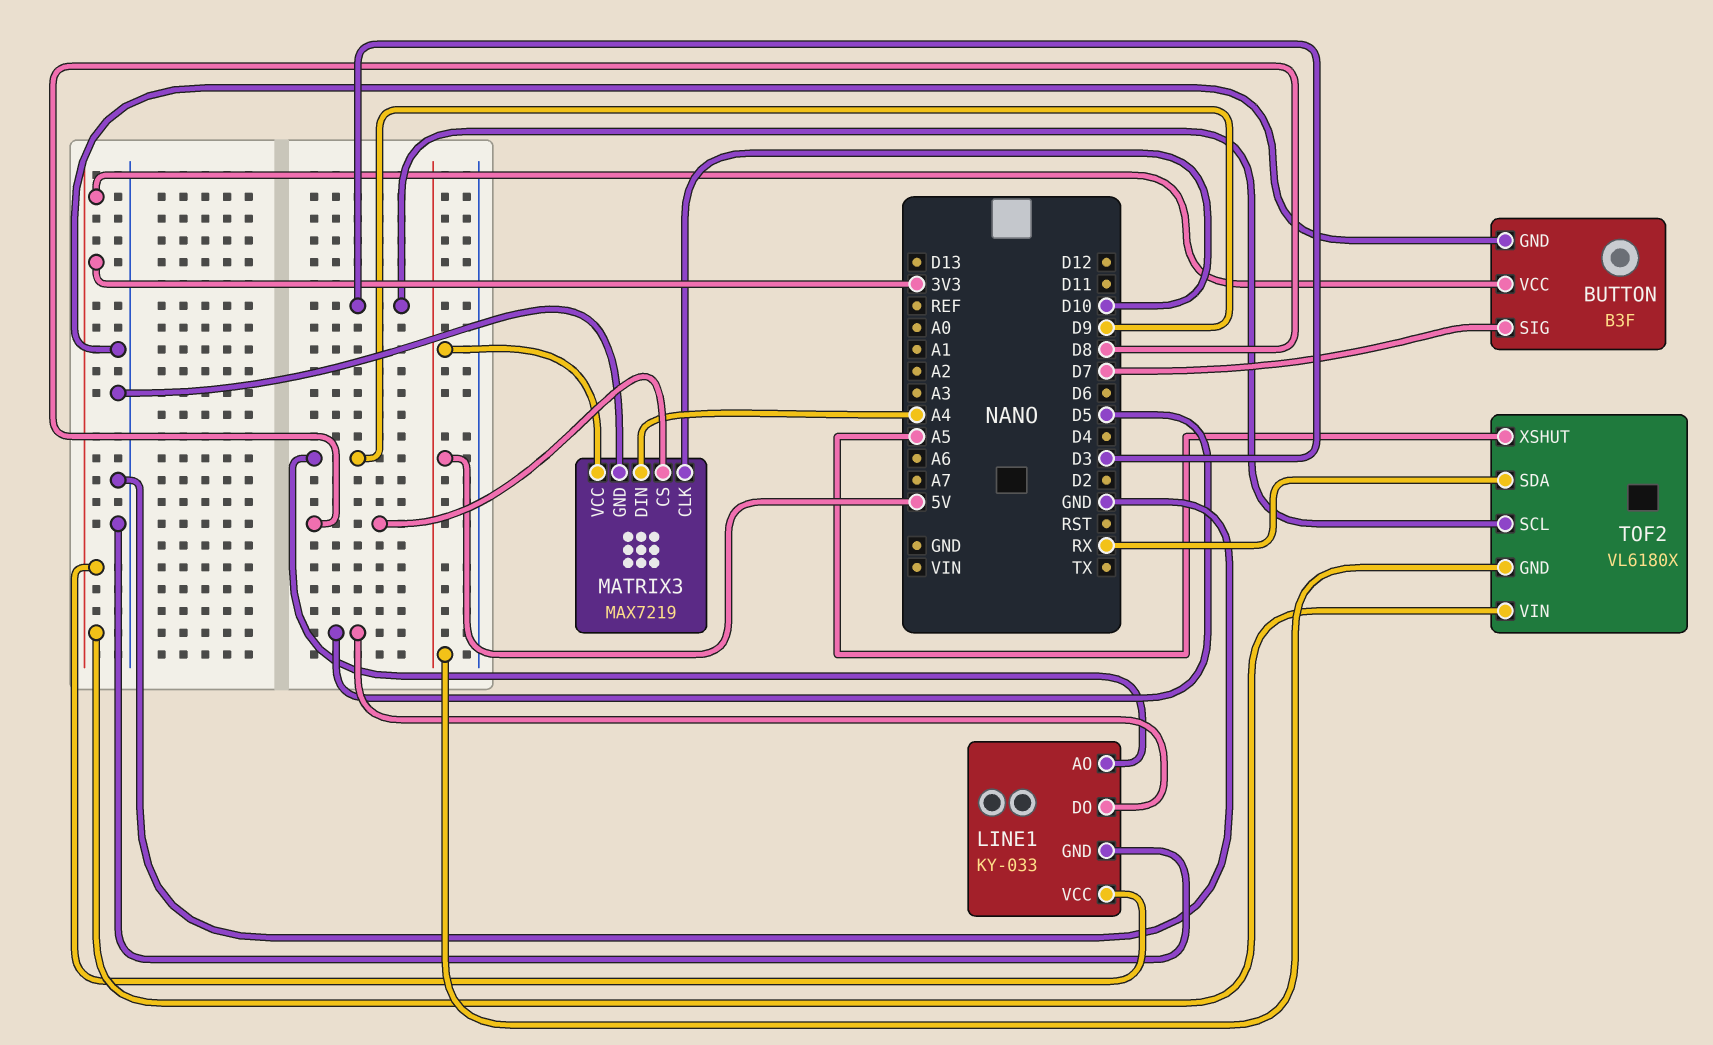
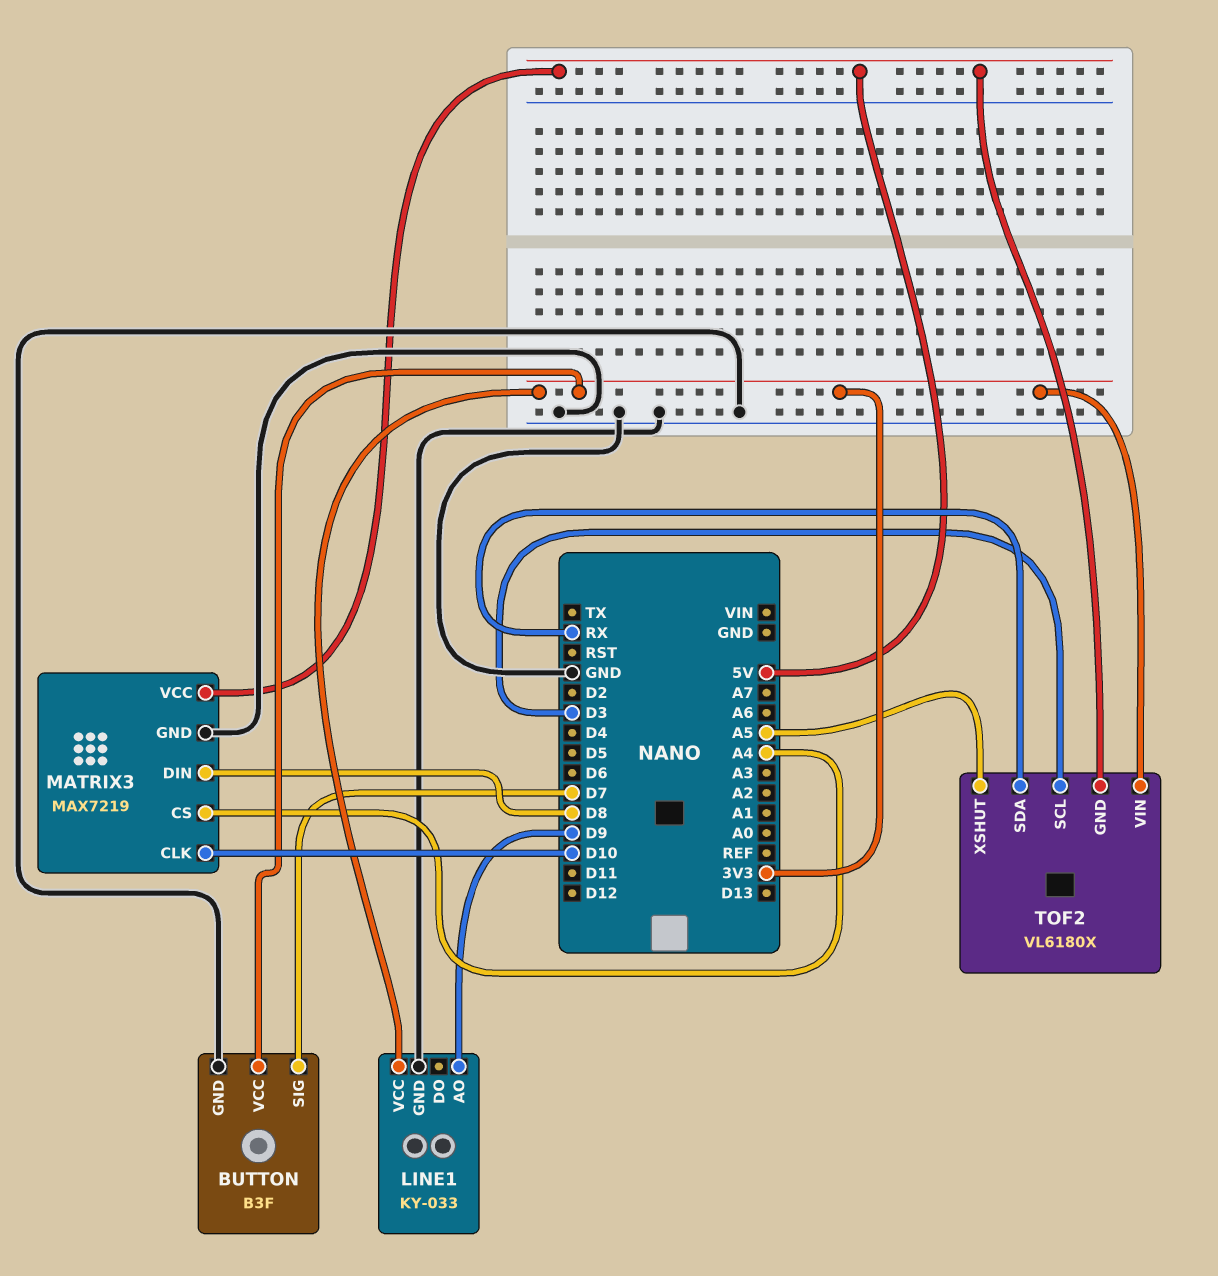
LINE1 pin DO: D5 -> none
MATRIX3 pin CS: D8 -> A4
MATRIX3 pin DIN: A4 -> D8

